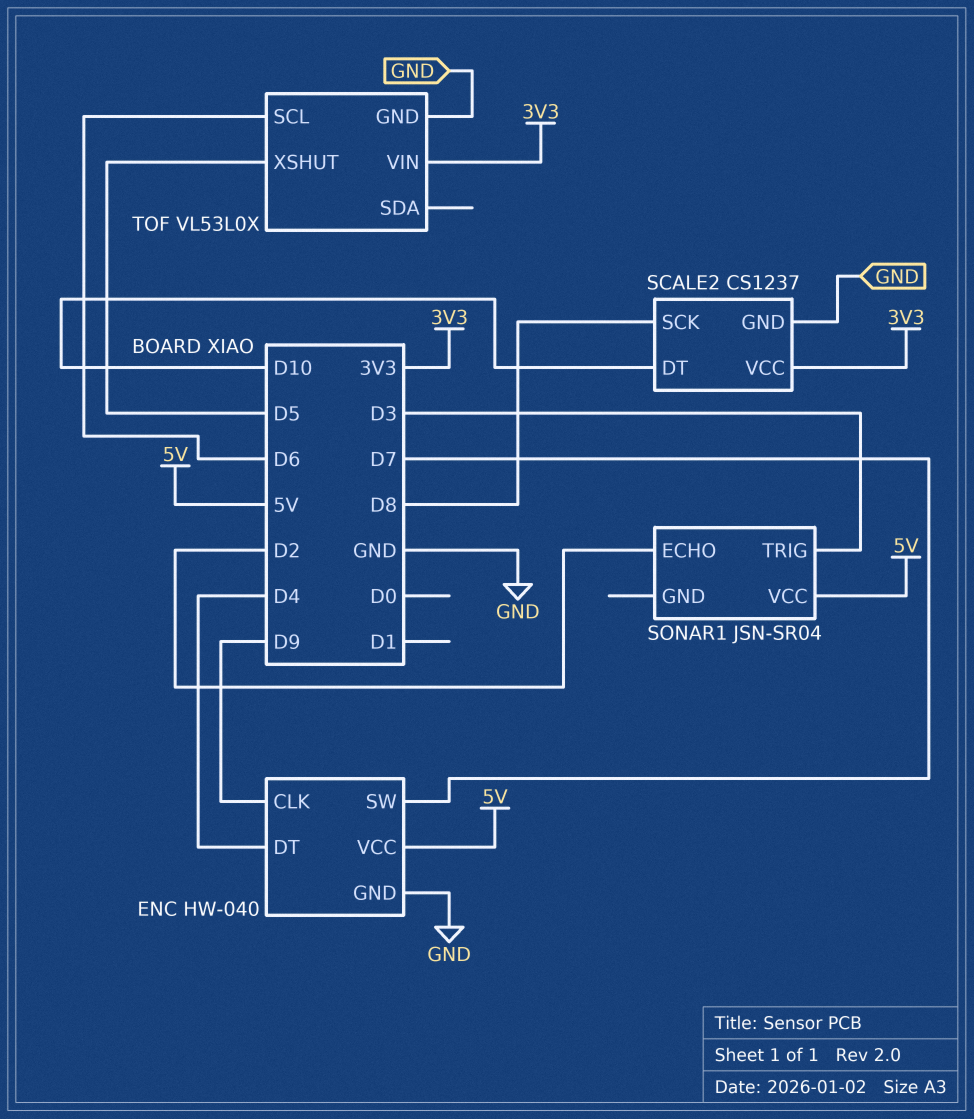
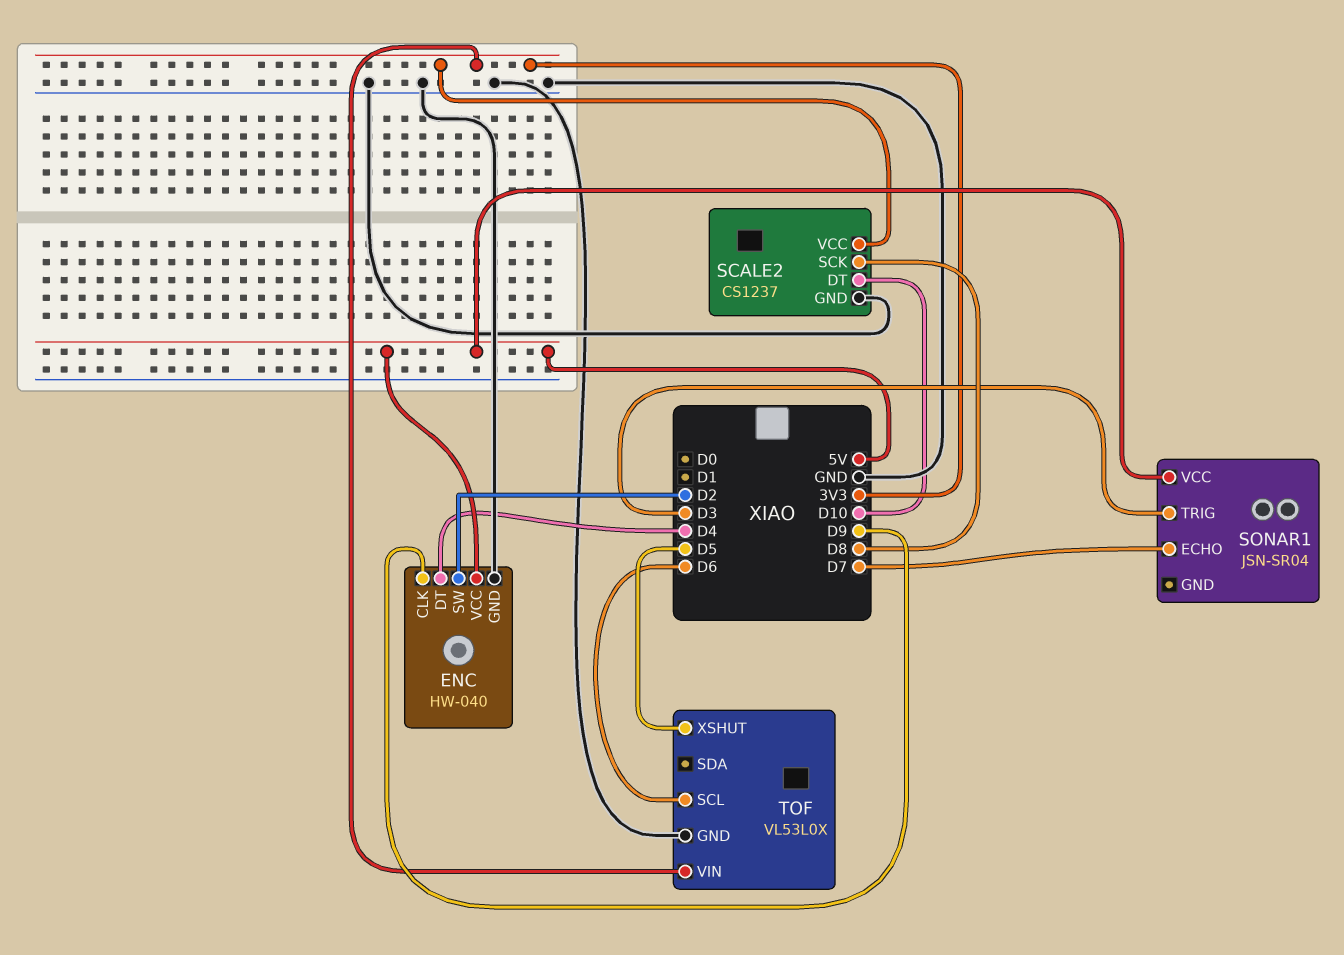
ENC pin SW: D7 -> D2
SONAR1 pin ECHO: D2 -> D7

